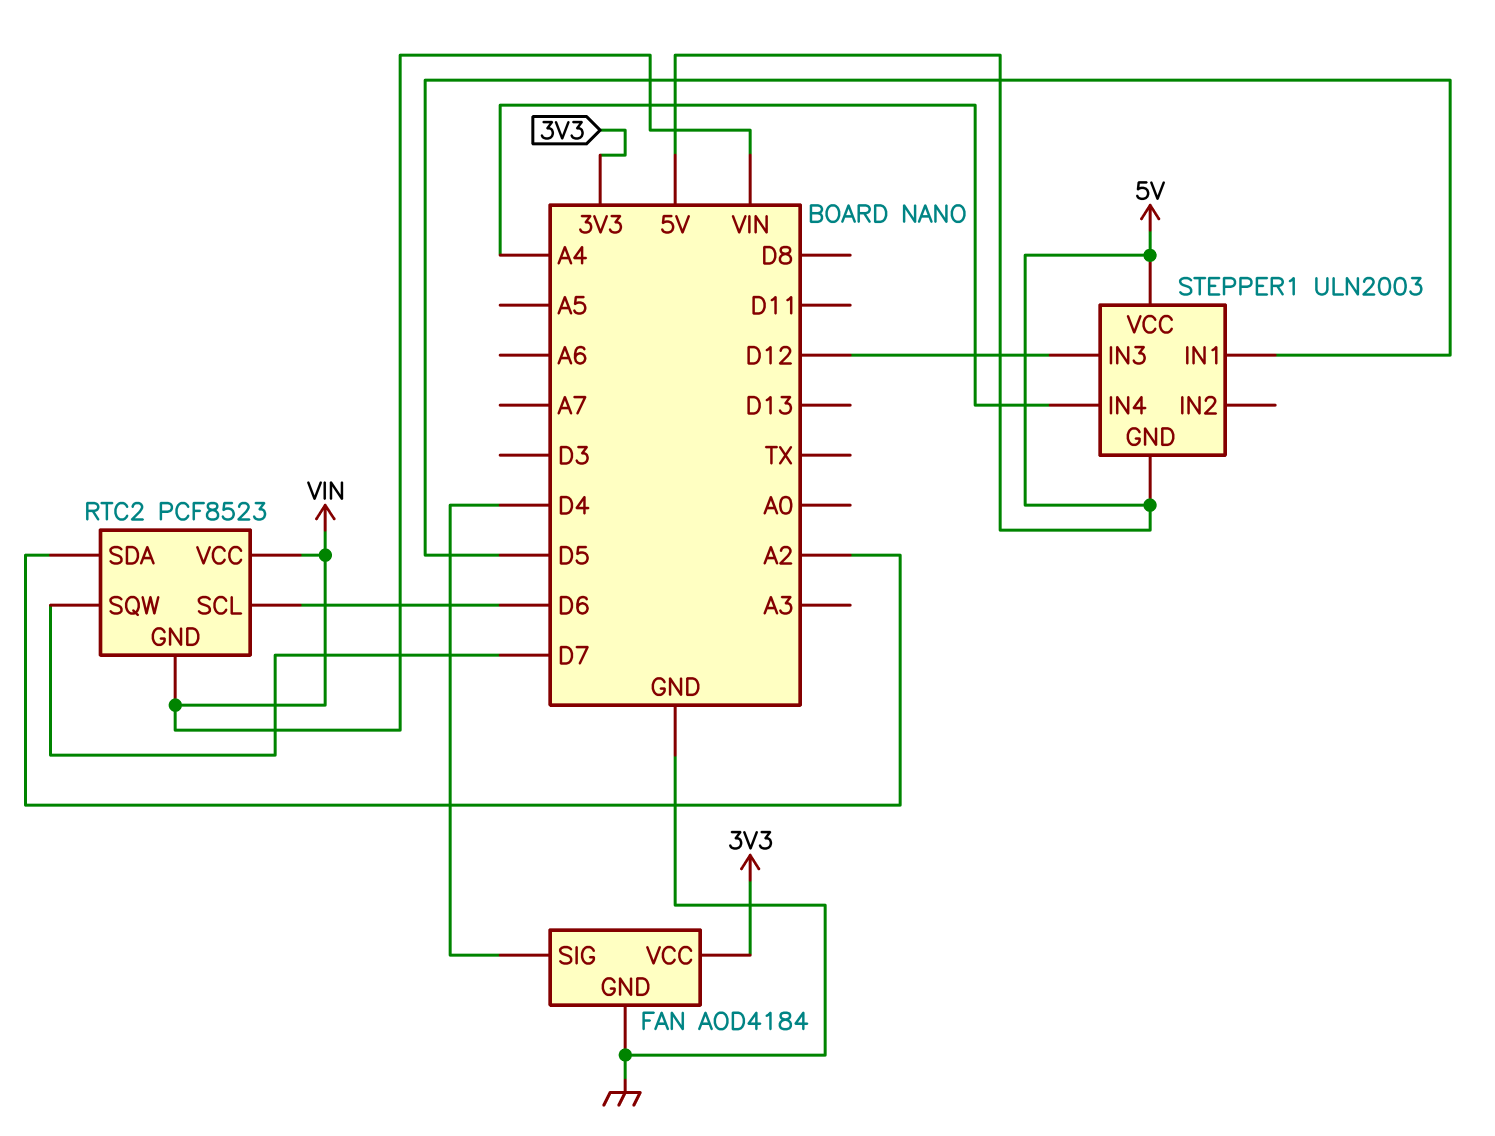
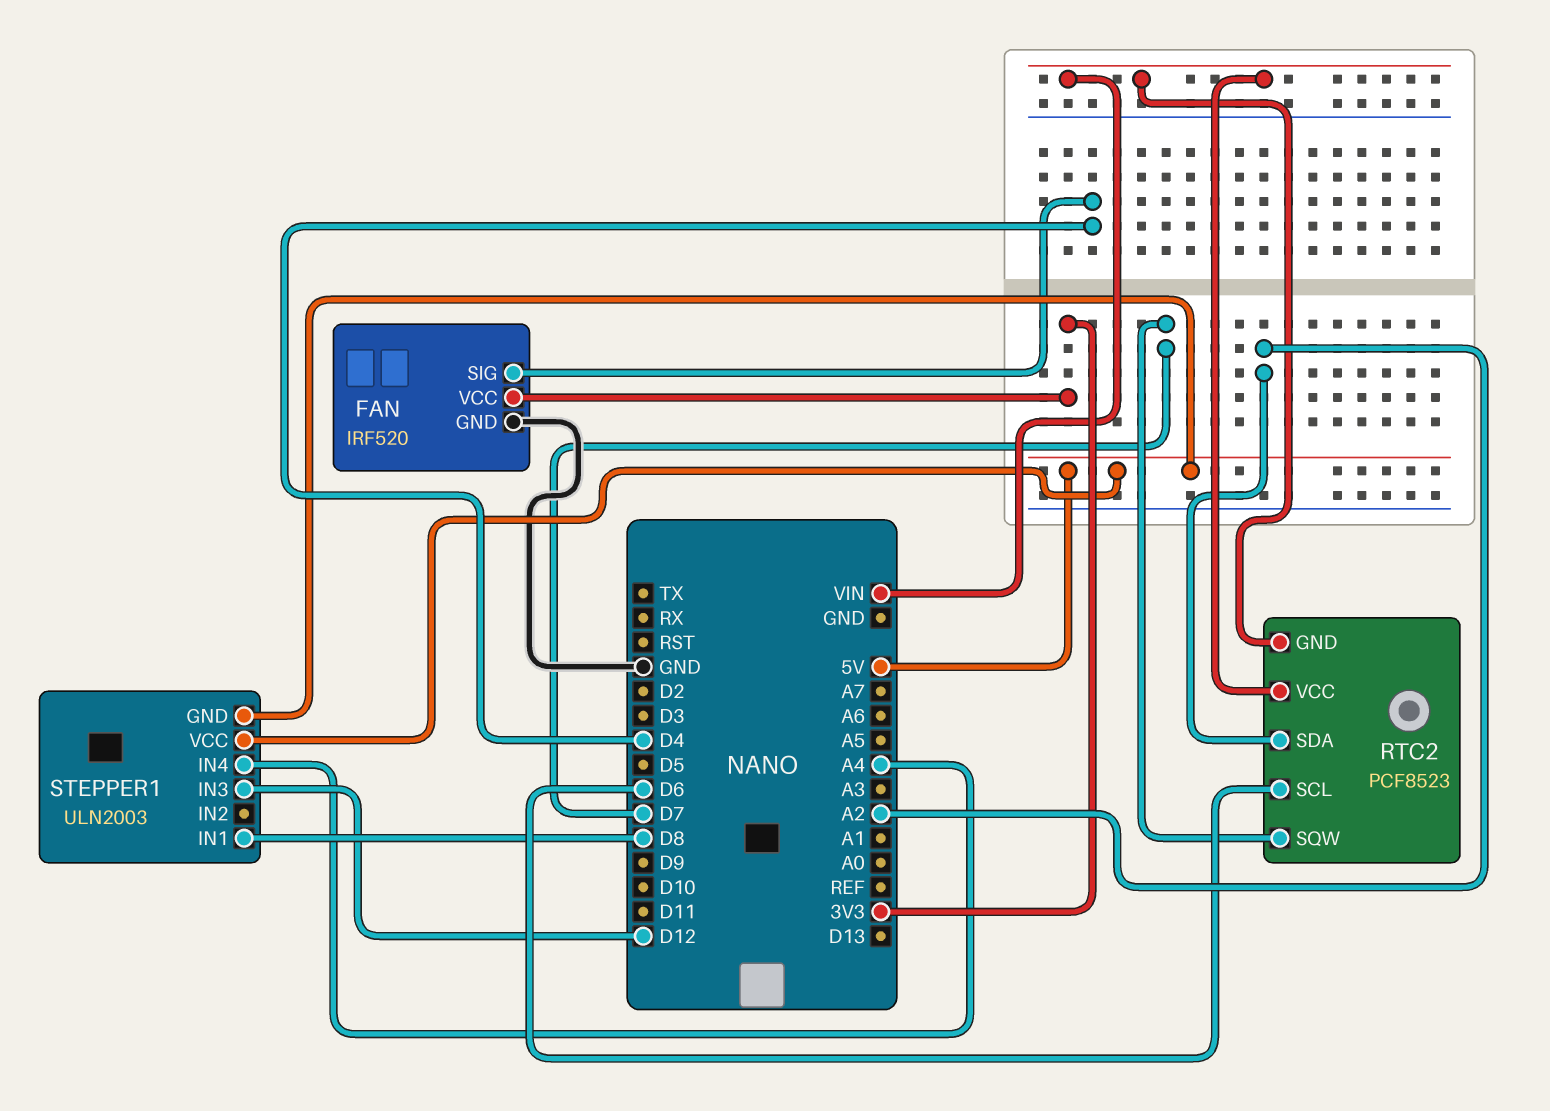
FAN: AOD4184 -> IRF520
STEPPER1 pin IN1: D5 -> D8

